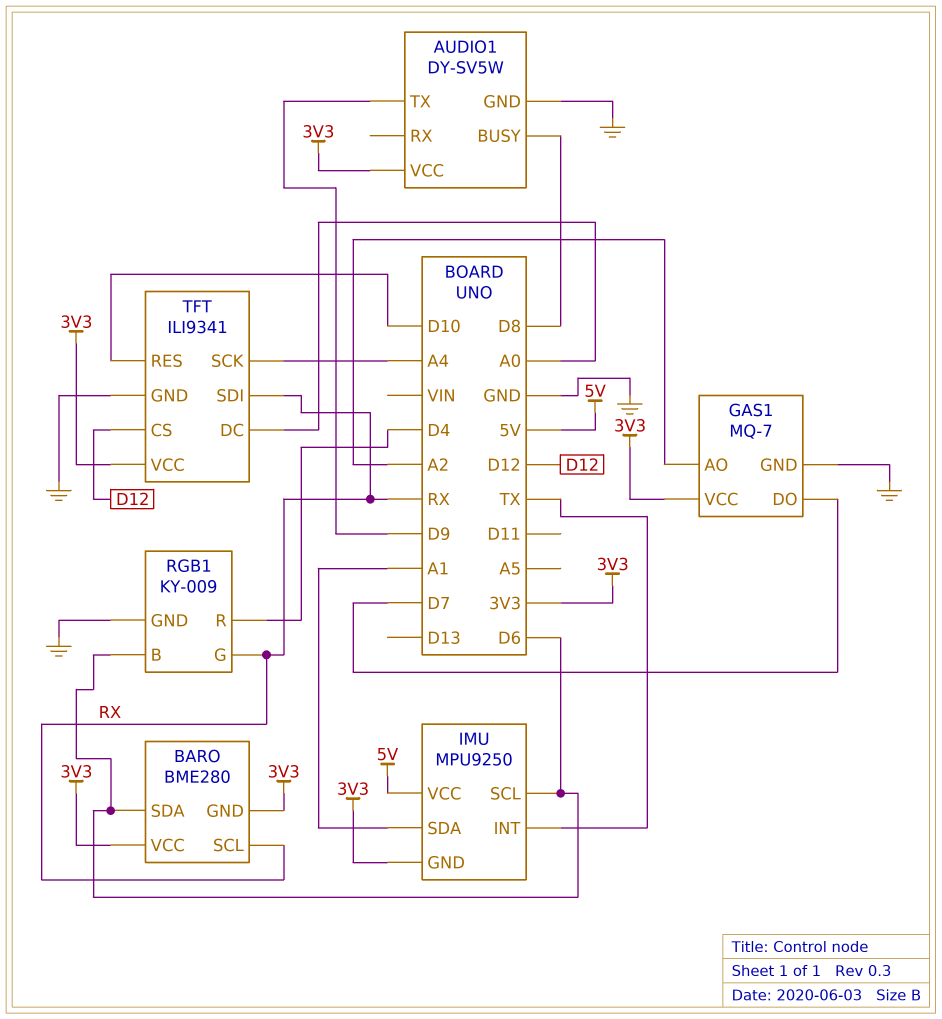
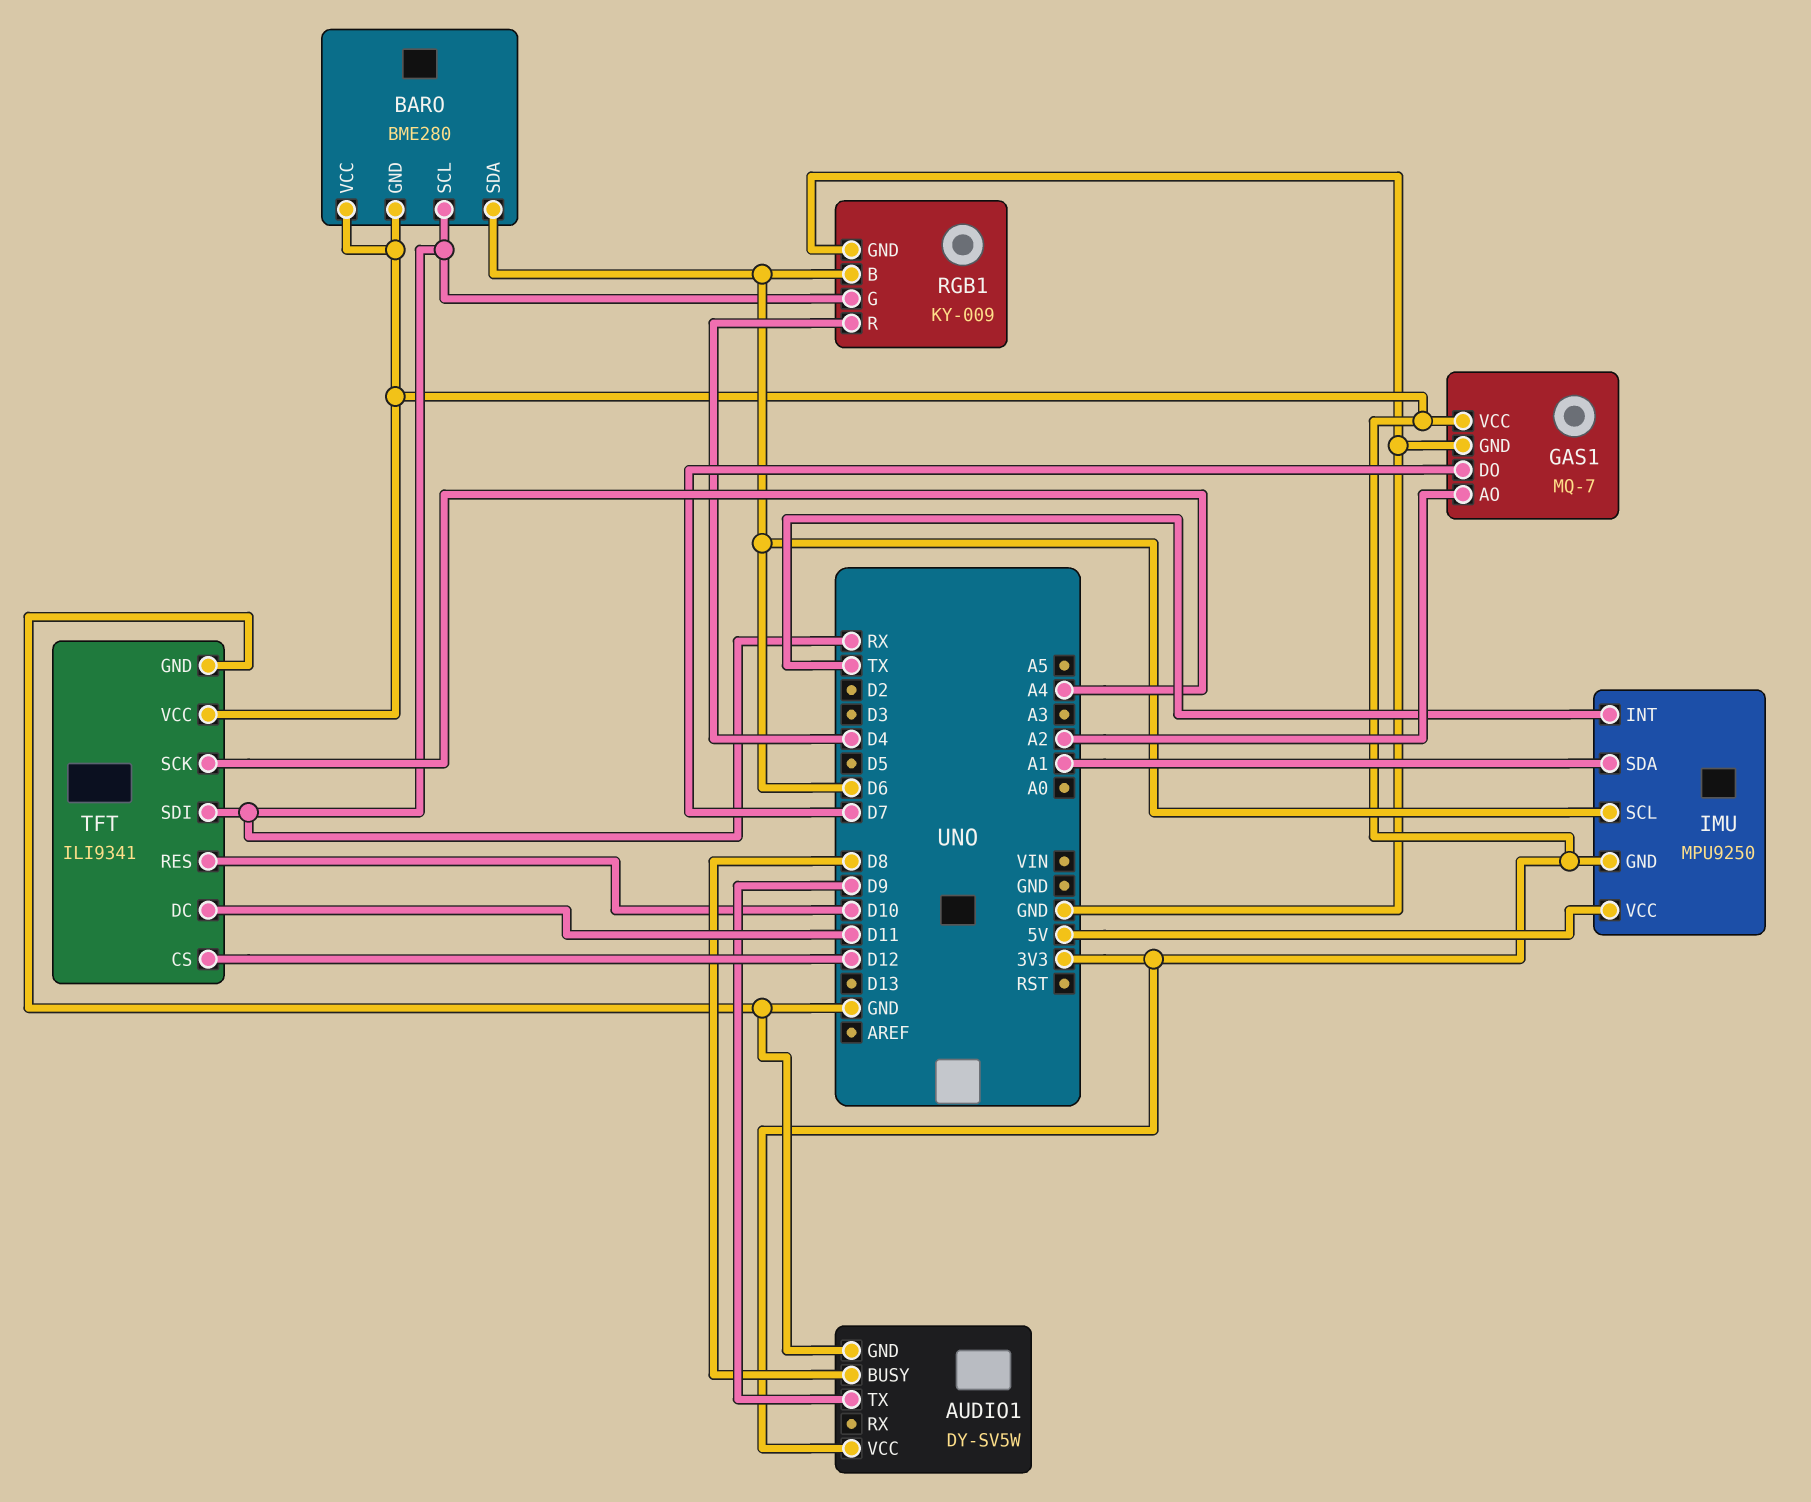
TFT pin DC: A0 -> D11

